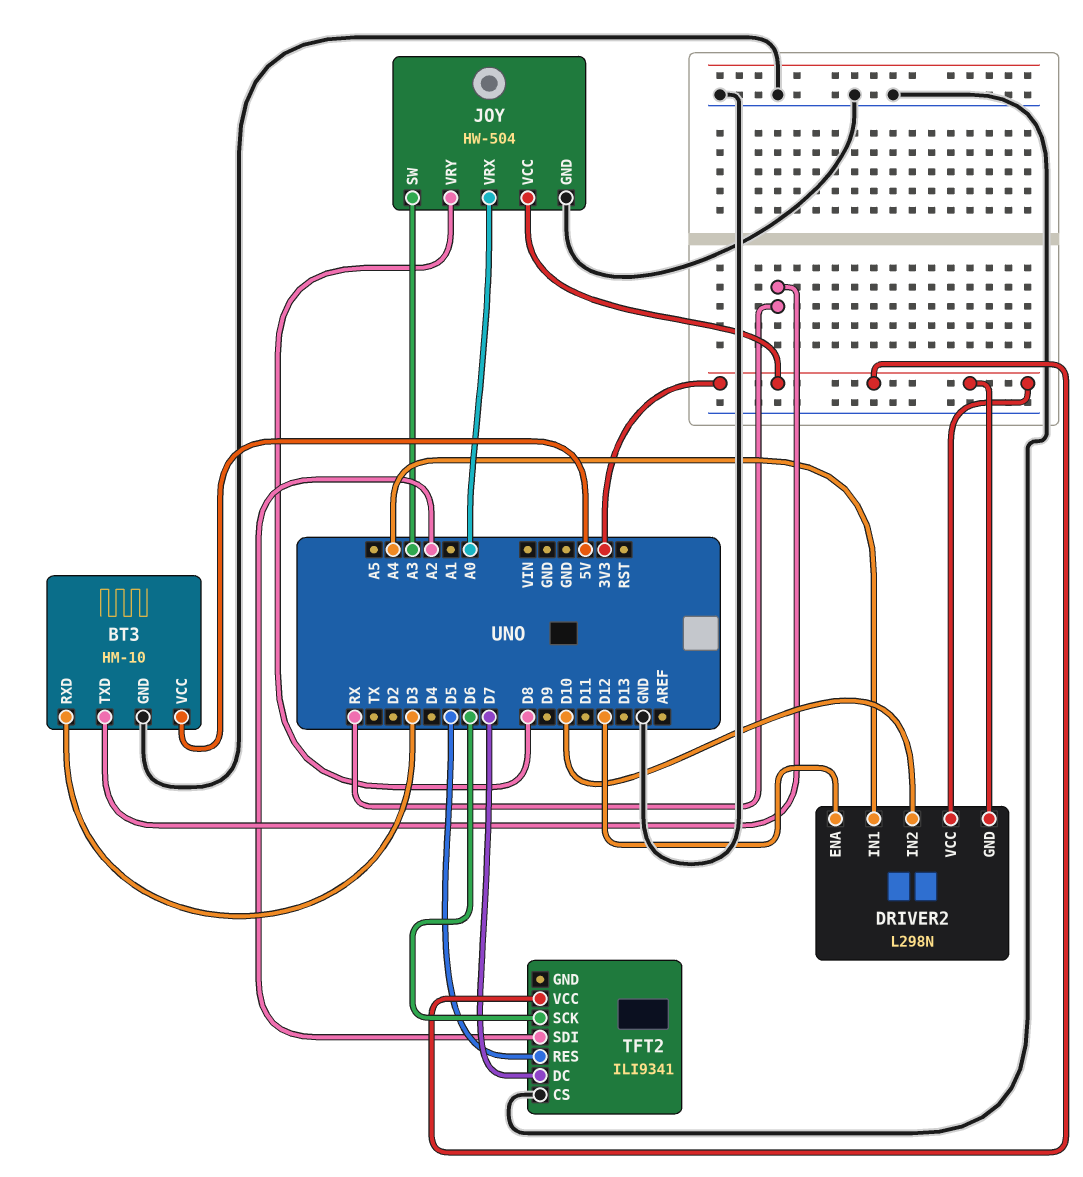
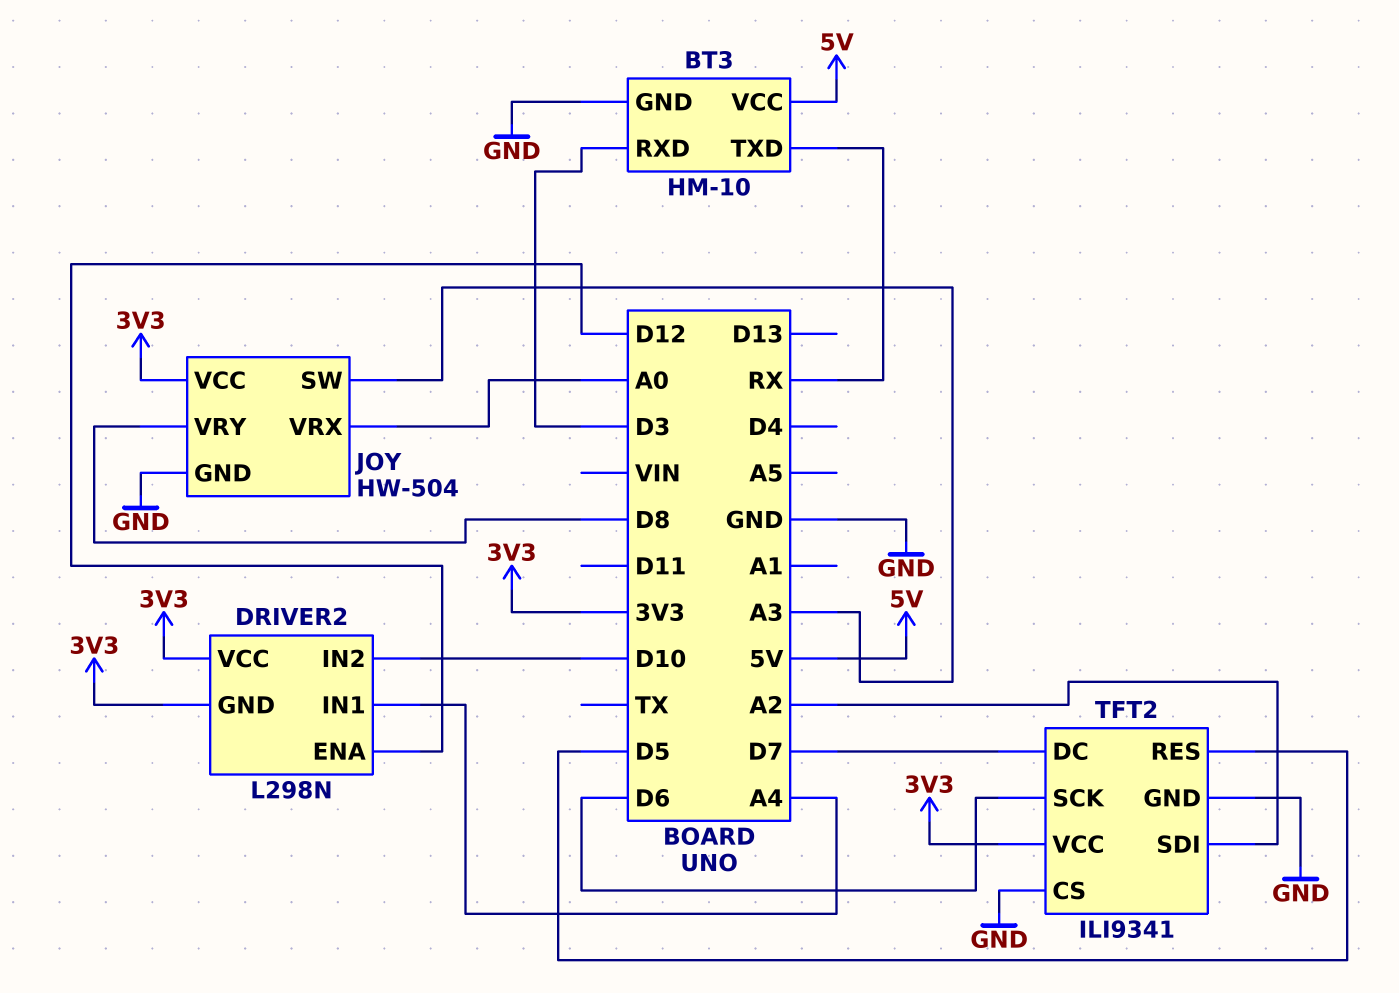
TFT2 pin GND: none -> GND

